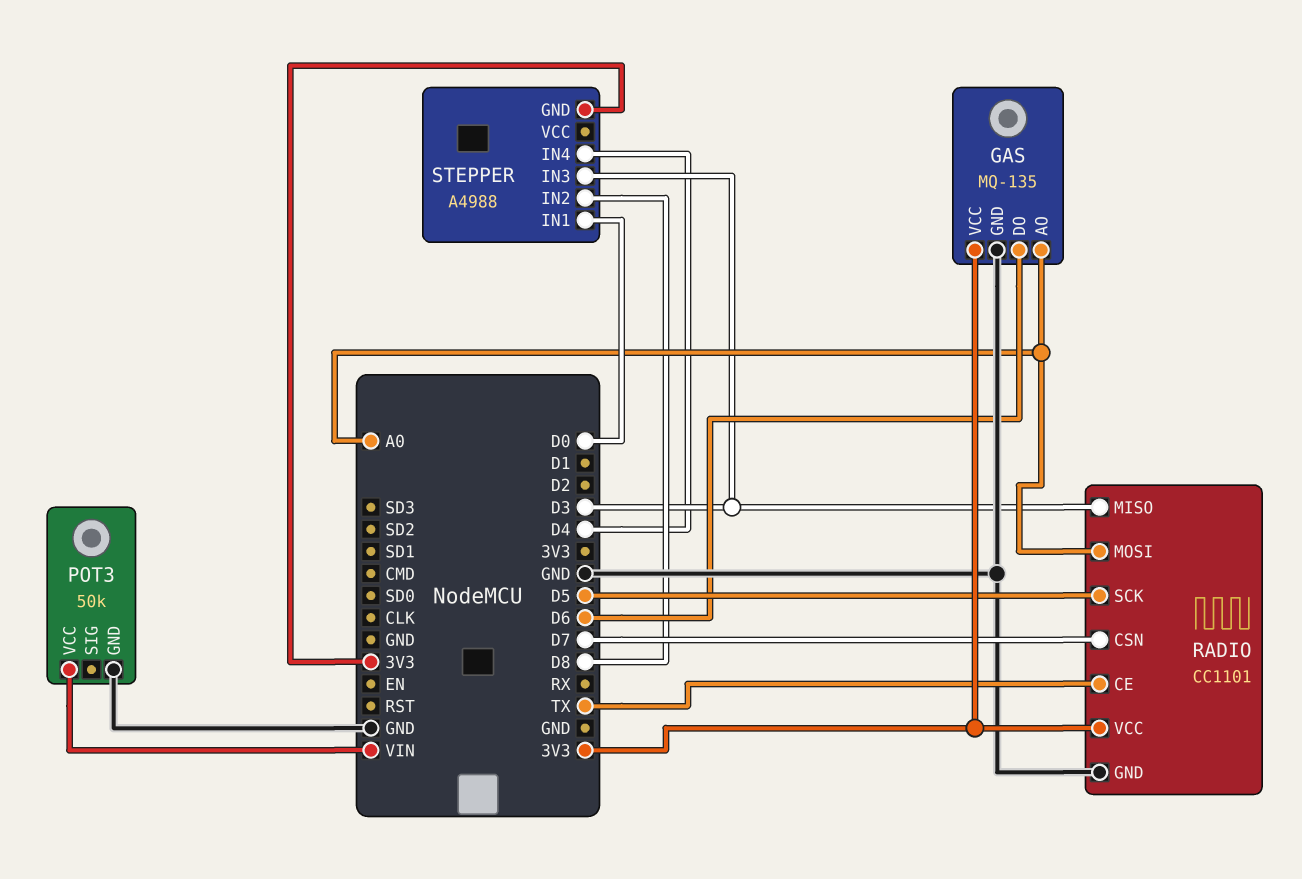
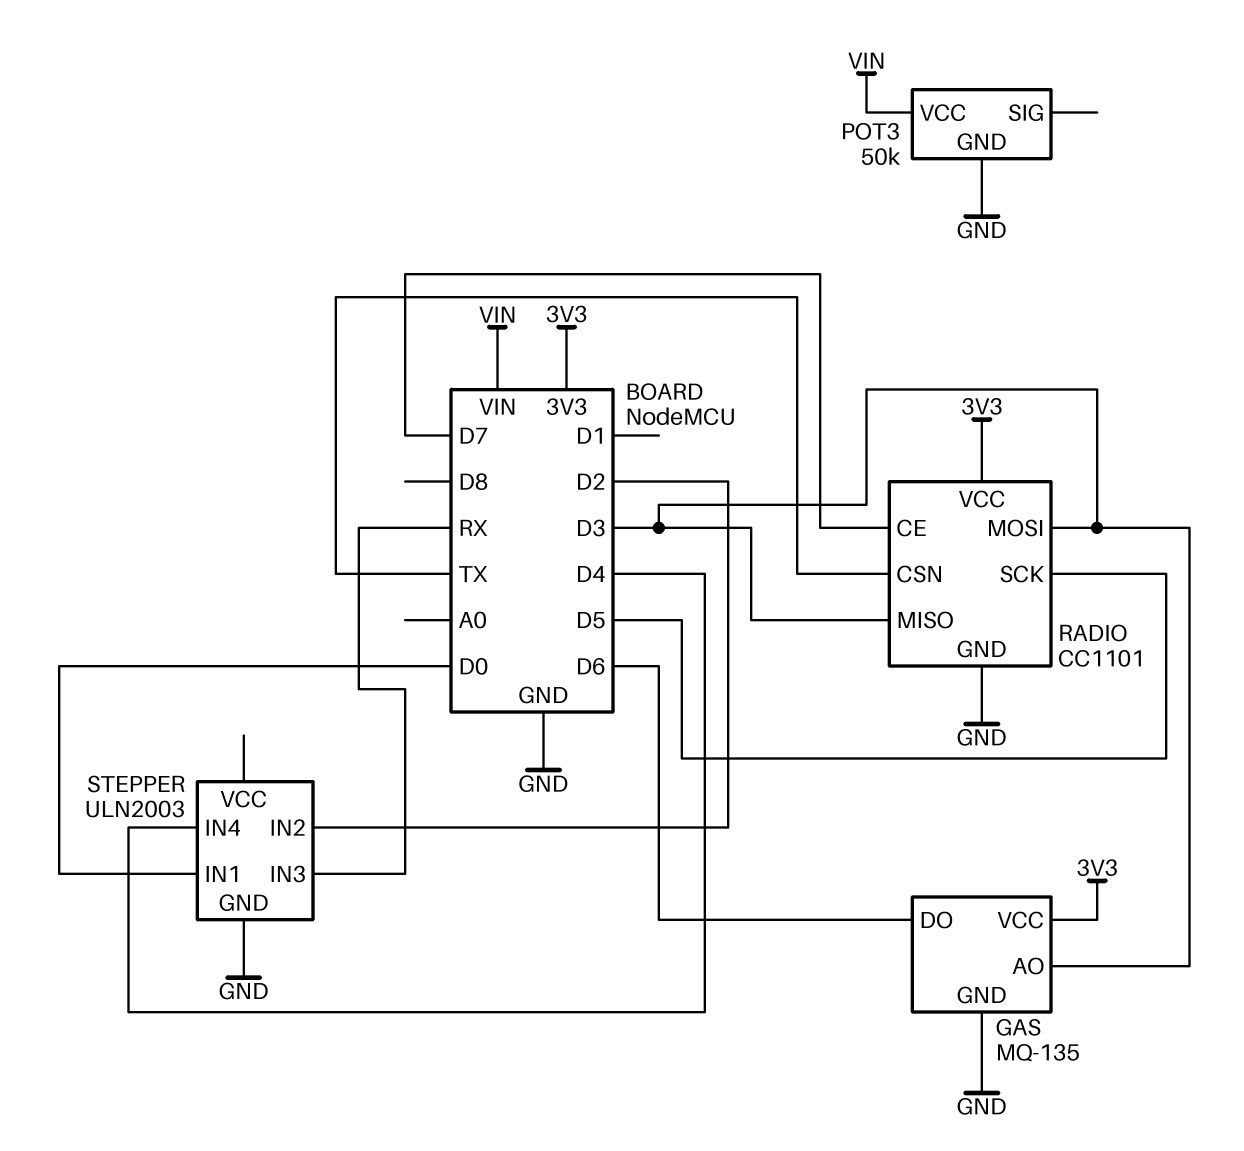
GAS pin AO: A0 -> D3
RADIO pin CE: TX -> D7
RADIO pin CSN: D7 -> TX
RADIO pin MOSI: A0 -> D3
STEPPER: A4988 -> ULN2003
STEPPER pin GND: 3V3 -> GND
STEPPER pin IN2: D8 -> D2
STEPPER pin IN3: D3 -> RX

